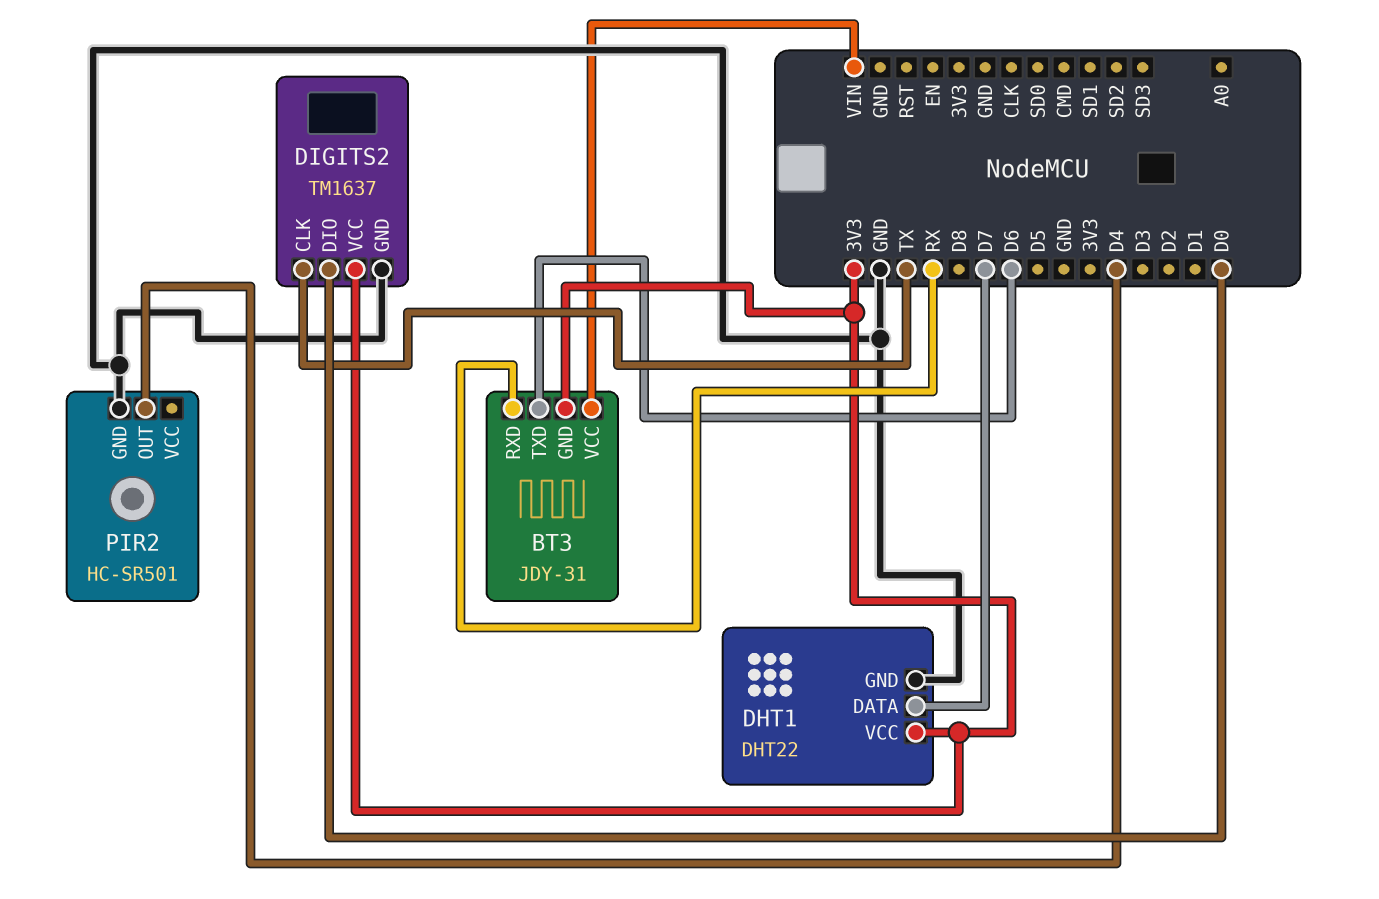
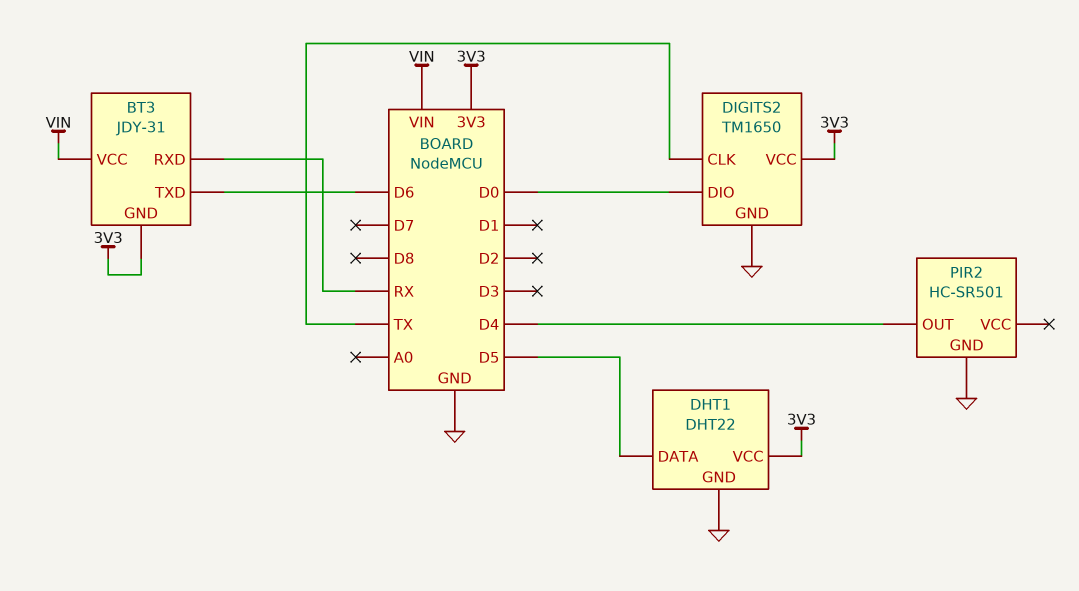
DHT1 pin DATA: D7 -> D5
DIGITS2: TM1637 -> TM1650

